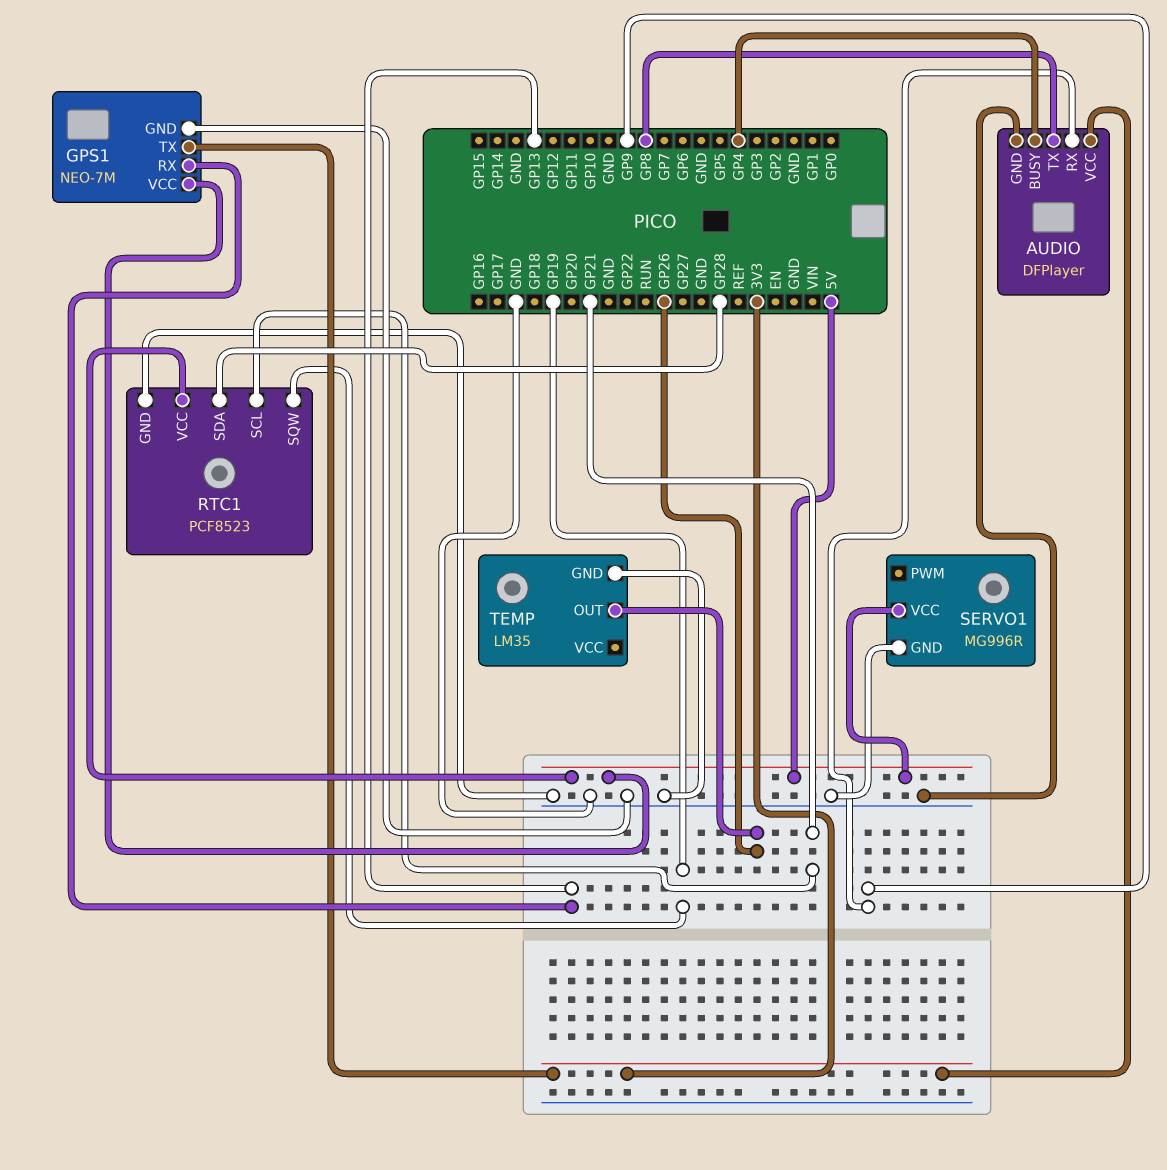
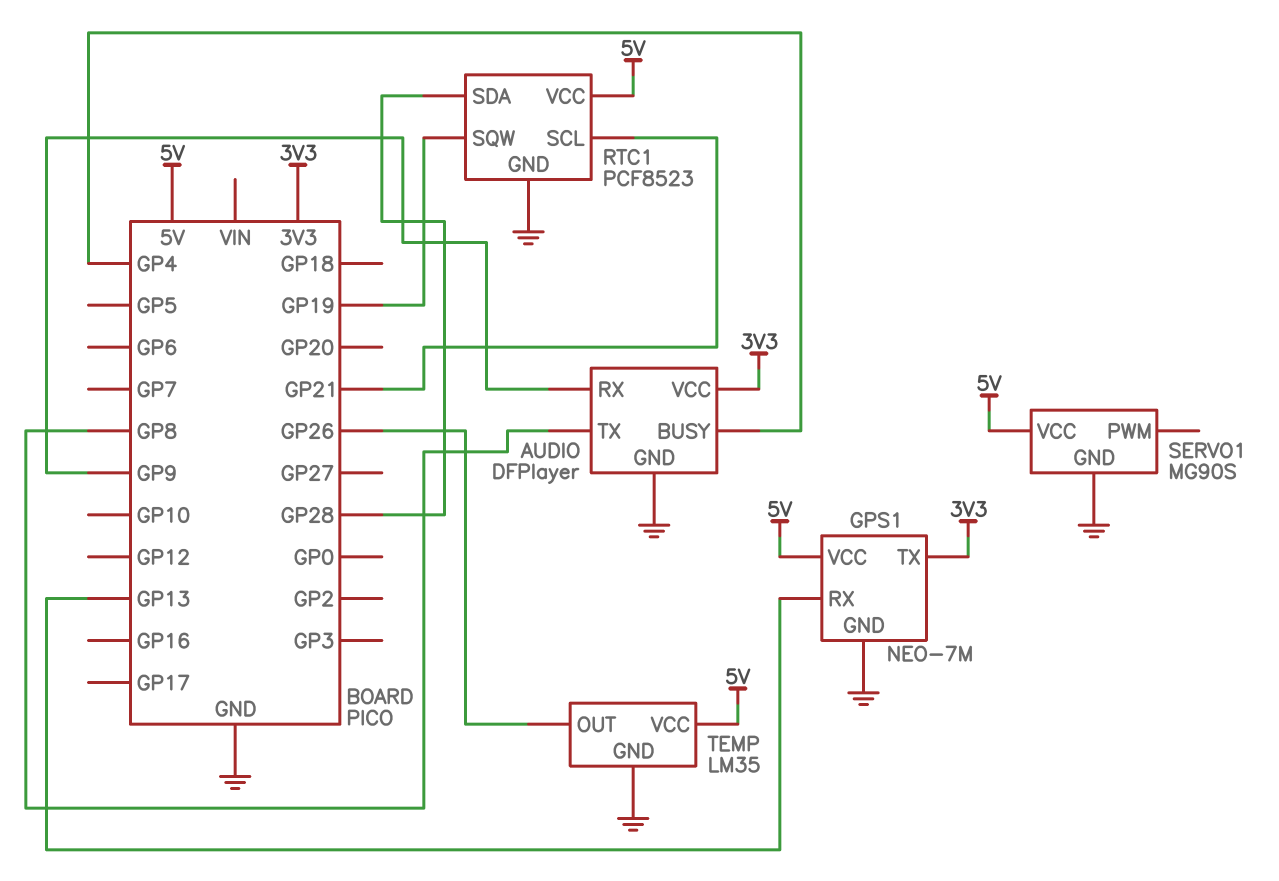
SERVO1: MG996R -> MG90S
TEMP pin VCC: none -> 5V

